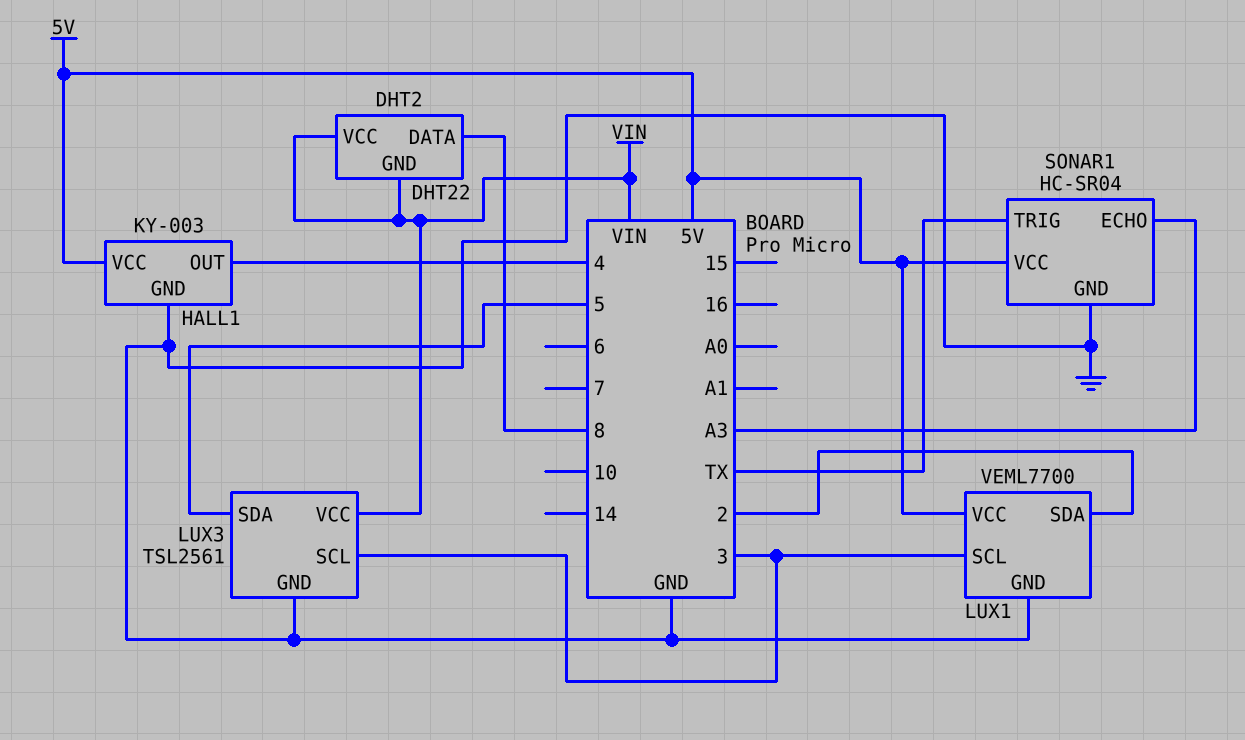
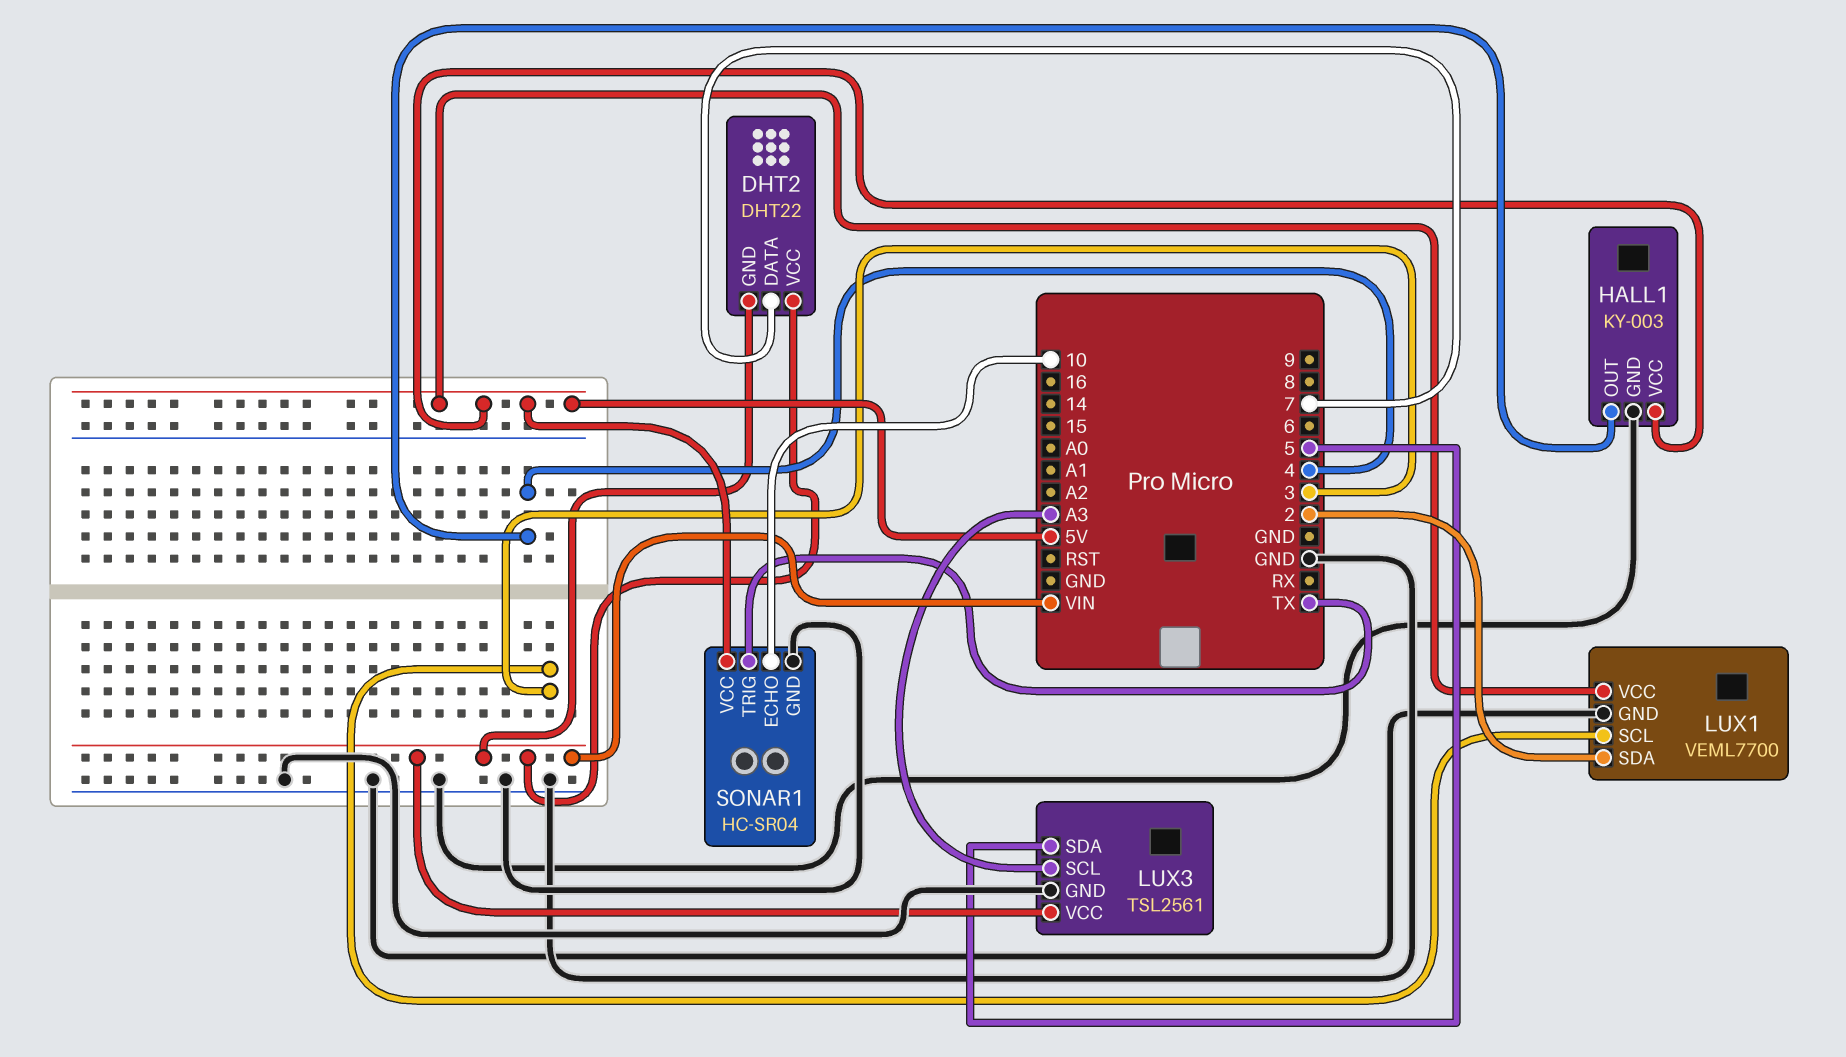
DHT2 pin DATA: 8 -> 7
LUX3 pin SCL: 3 -> A3
SONAR1 pin ECHO: A3 -> 10

